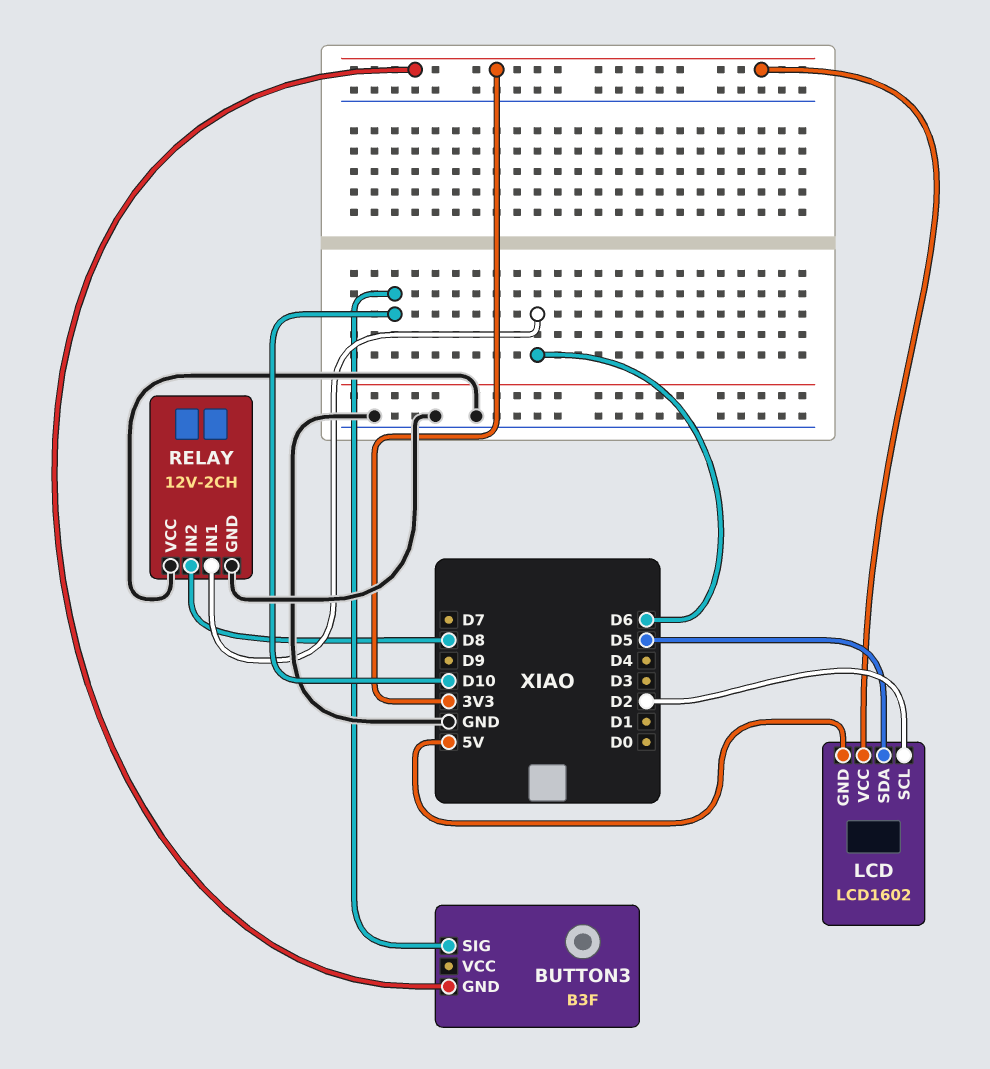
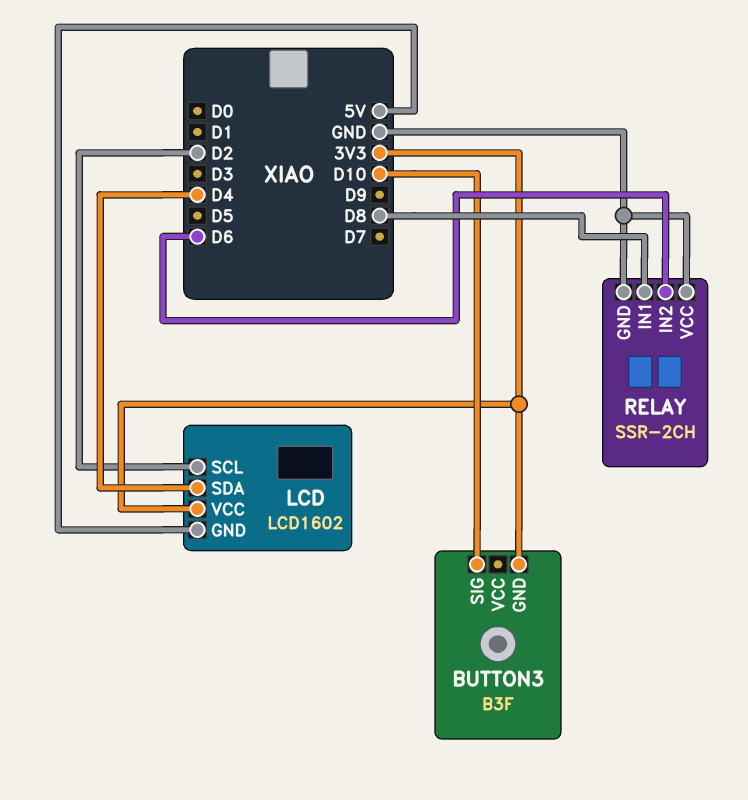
LCD pin SDA: D5 -> D4
RELAY: 12V-2CH -> SSR-2CH
RELAY pin IN1: D6 -> D8
RELAY pin IN2: D8 -> D6

